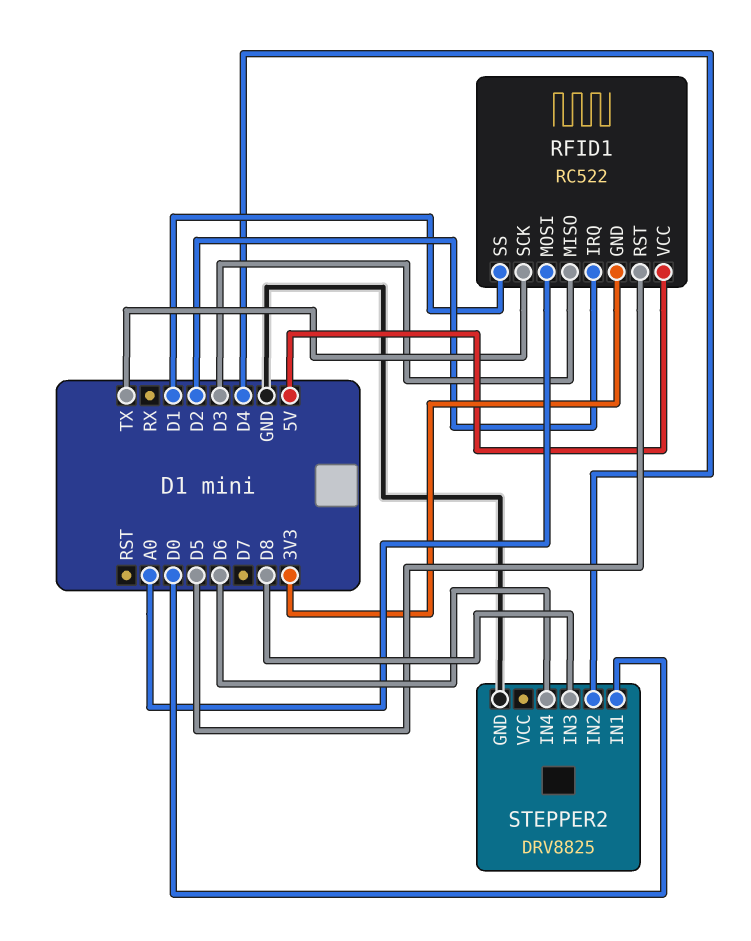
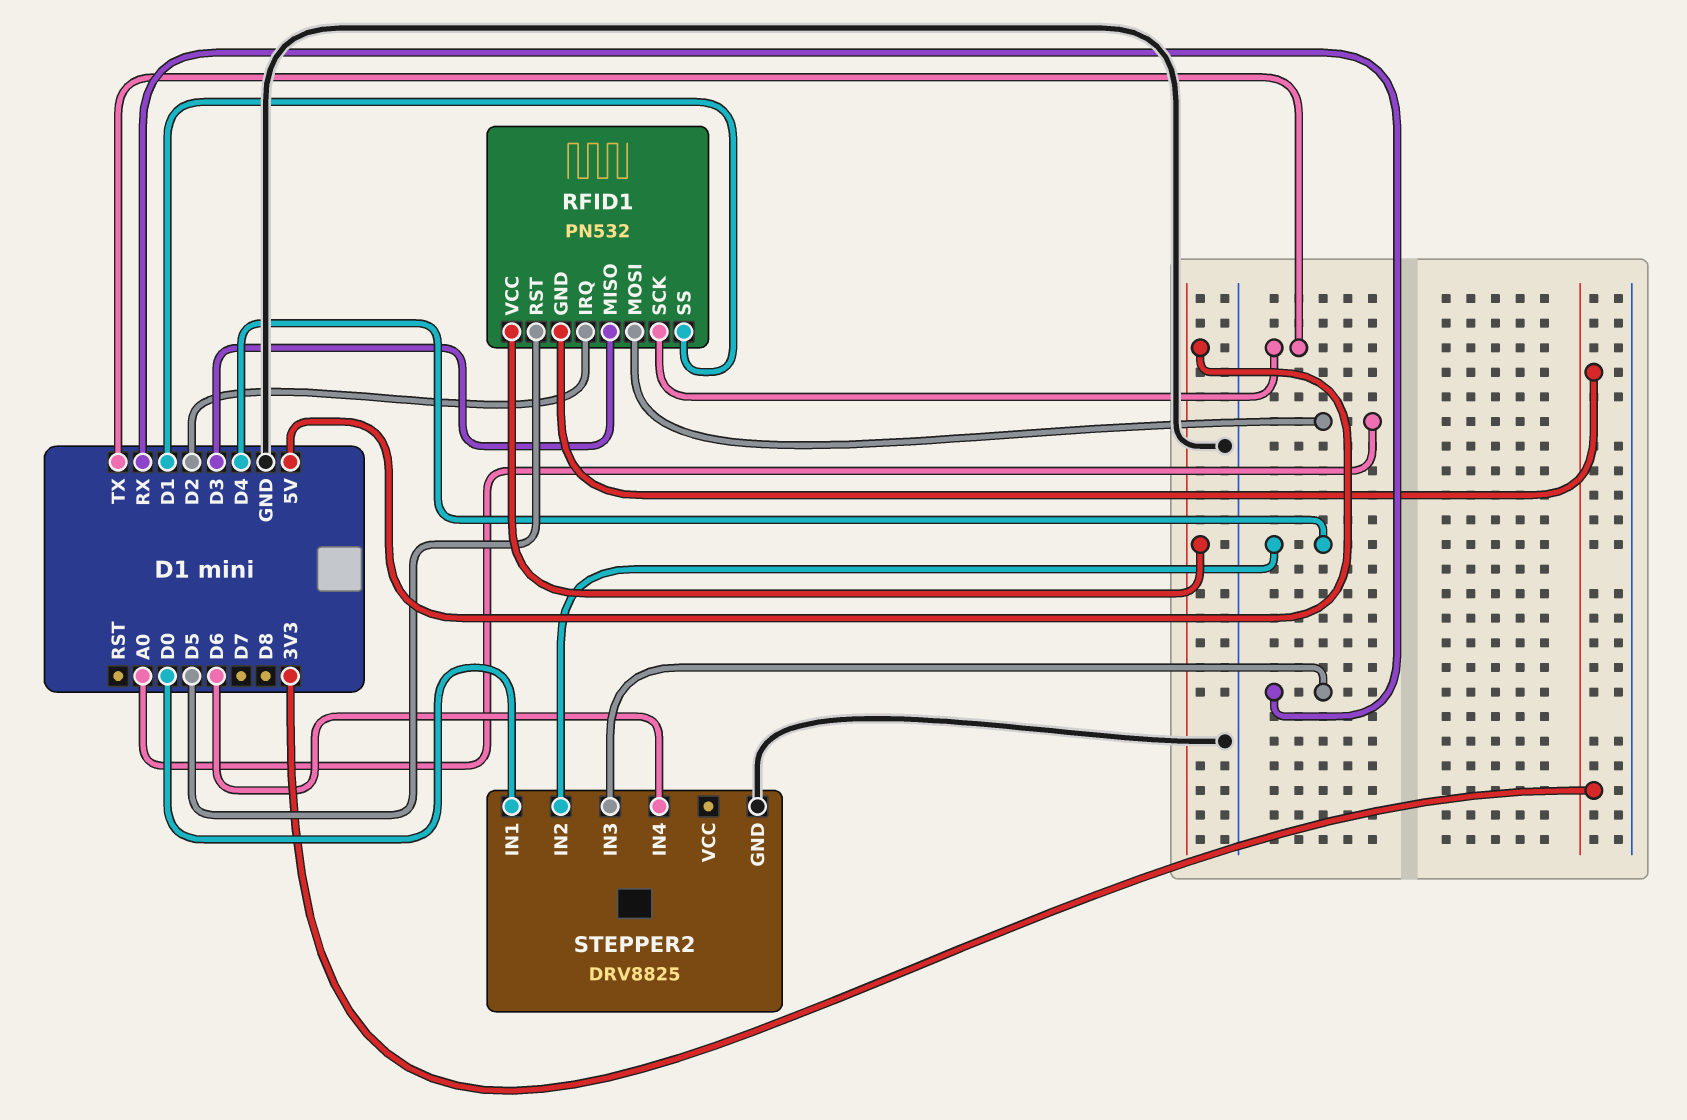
RFID1: RC522 -> PN532
STEPPER2 pin IN3: D8 -> RX

